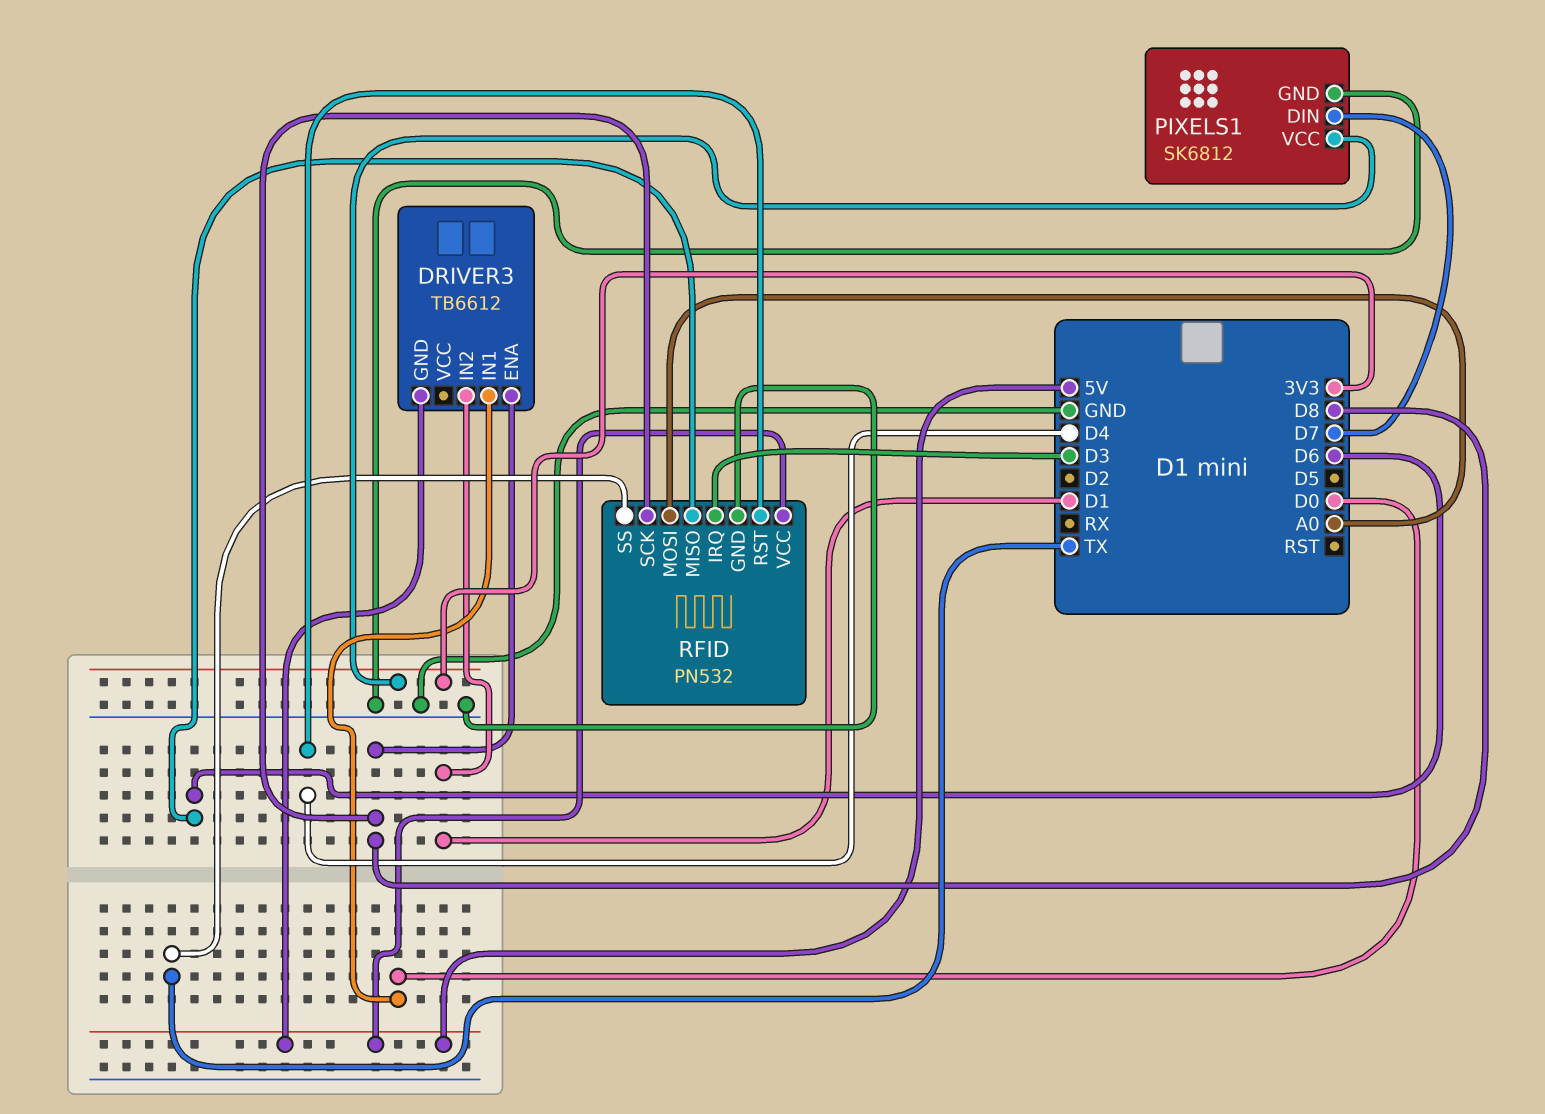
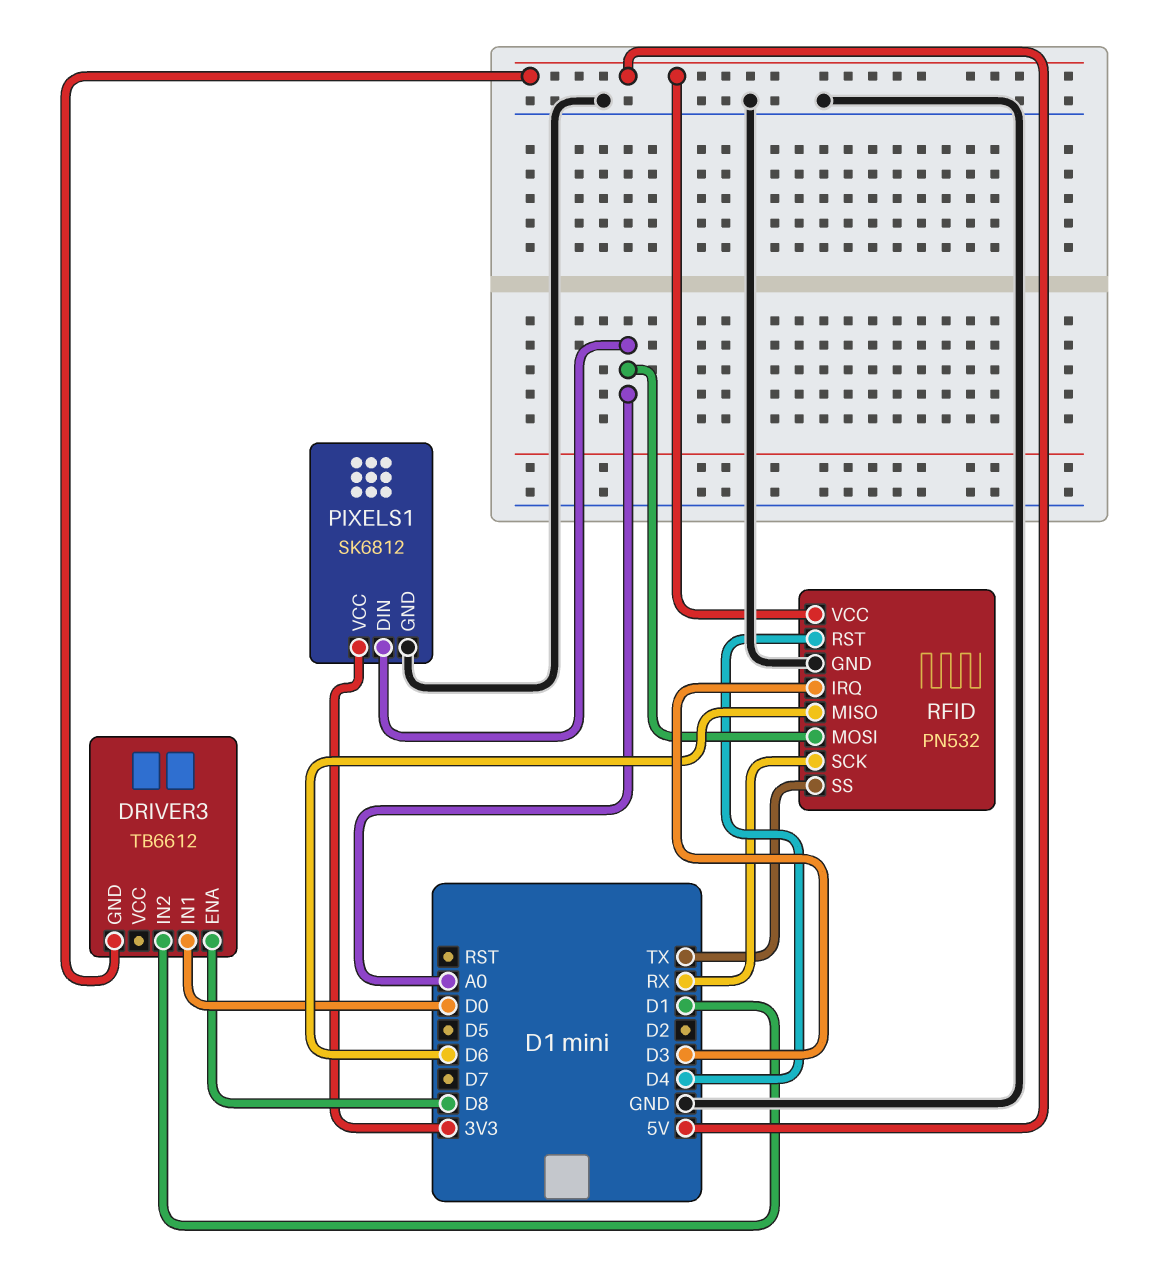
PIXELS1 pin DIN: D7 -> A0
RFID pin SCK: D8 -> RX

